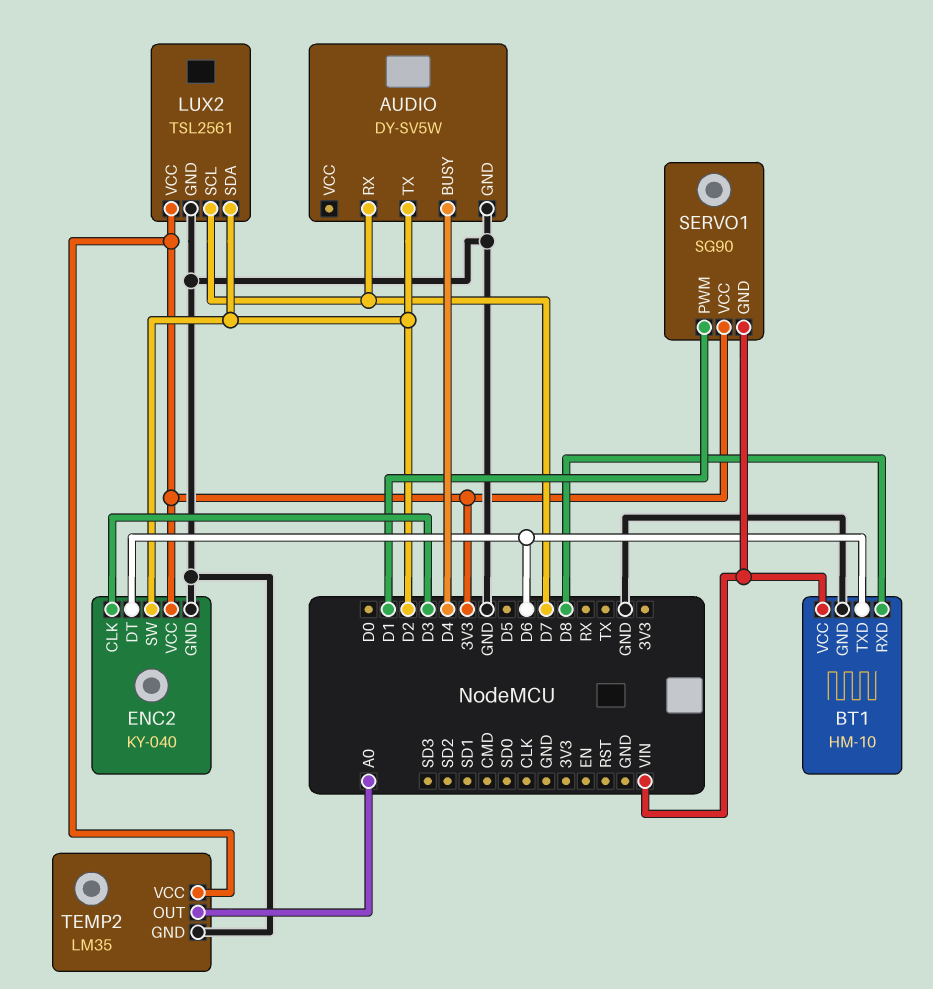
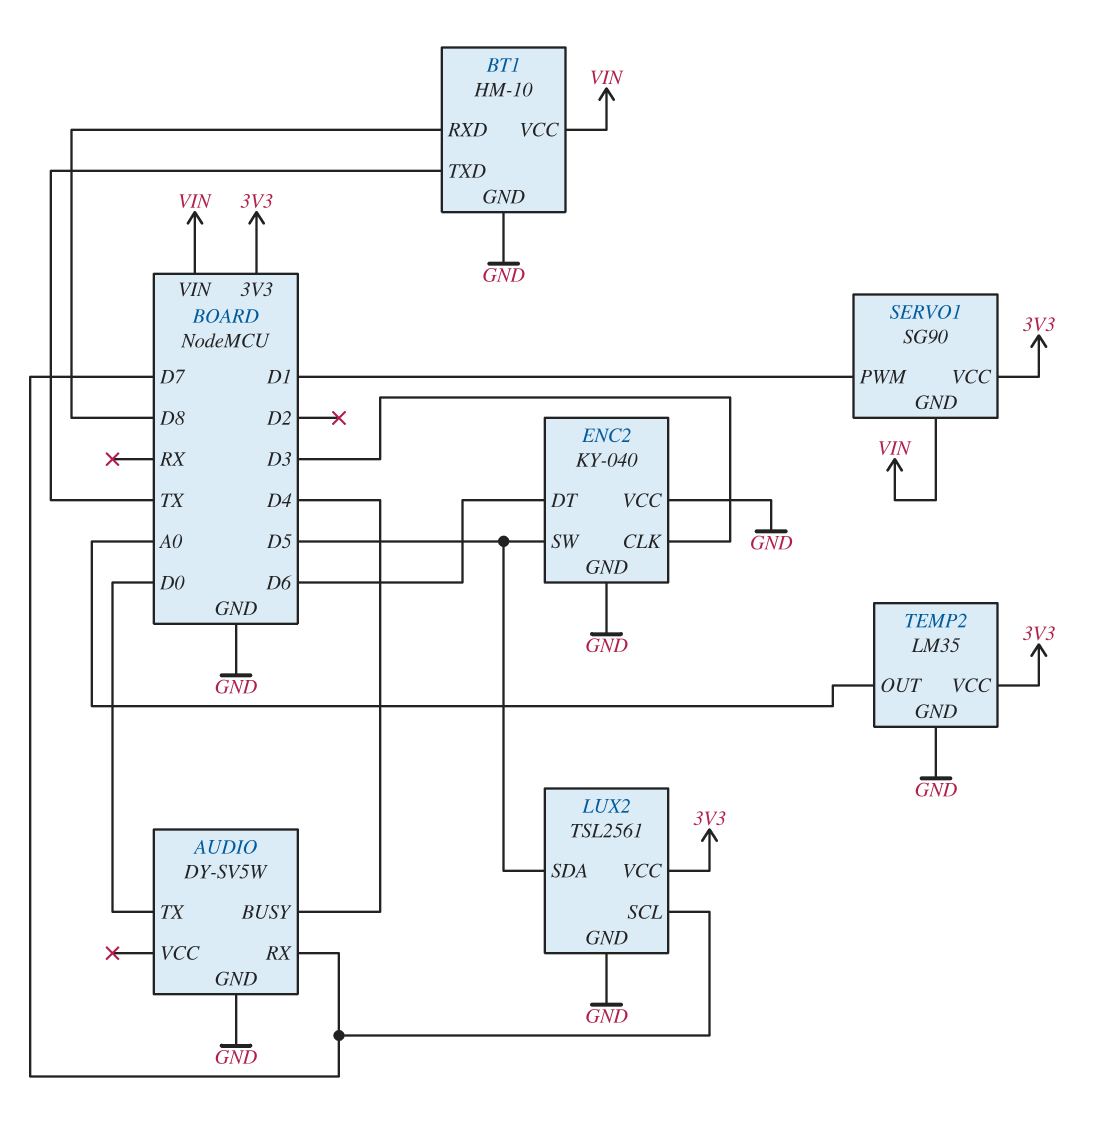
AUDIO pin TX: D2 -> D0
BT1 pin TXD: D6 -> TX
ENC2 pin SW: D2 -> D5
ENC2 pin VCC: 3V3 -> GND
LUX2 pin SDA: D2 -> D5

